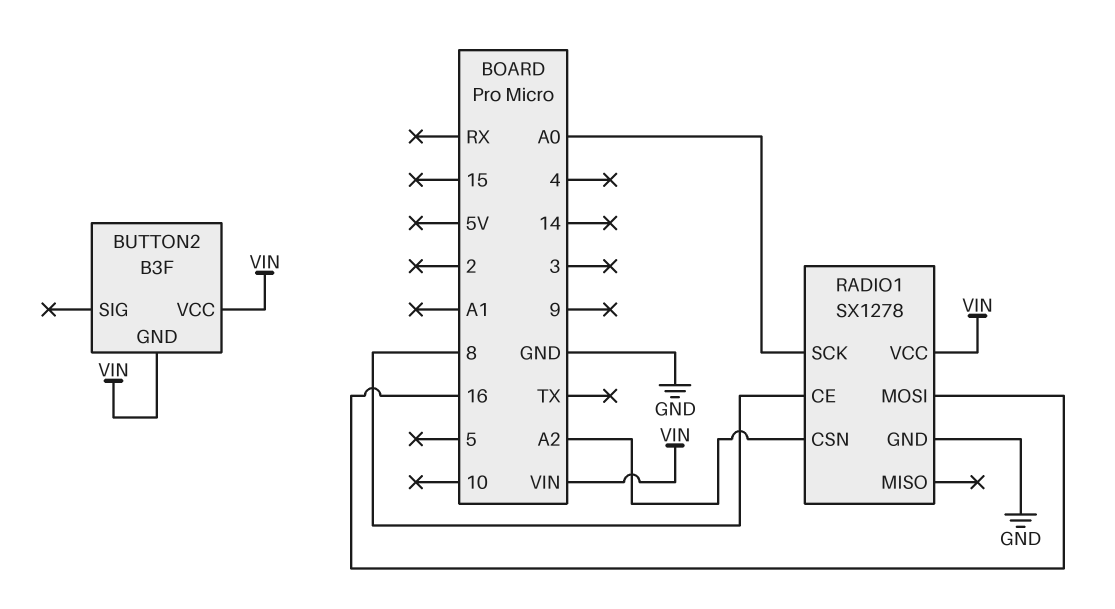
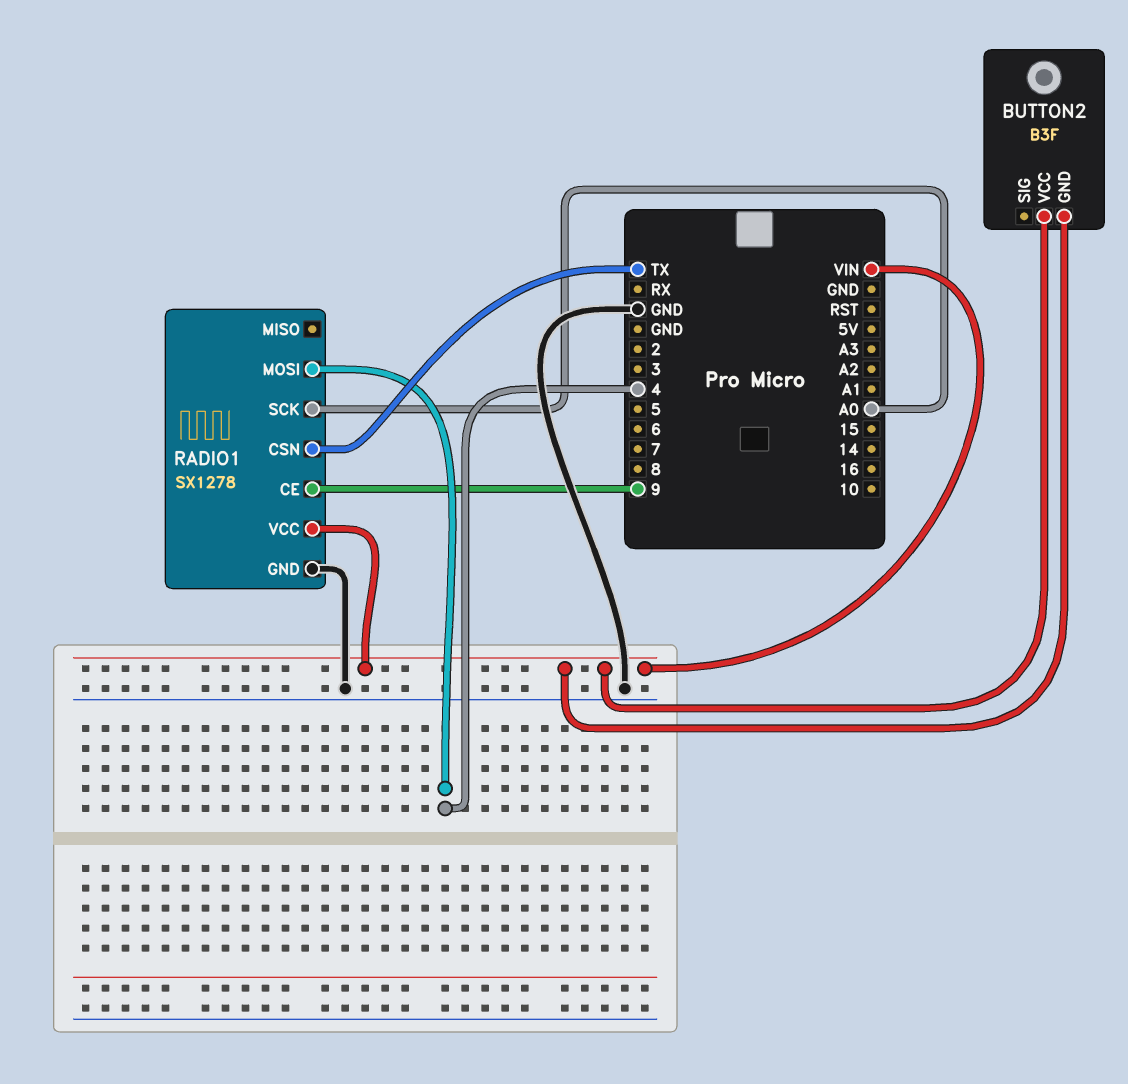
RADIO1 pin CE: 8 -> 9
RADIO1 pin CSN: A2 -> TX
RADIO1 pin MOSI: 16 -> 4

